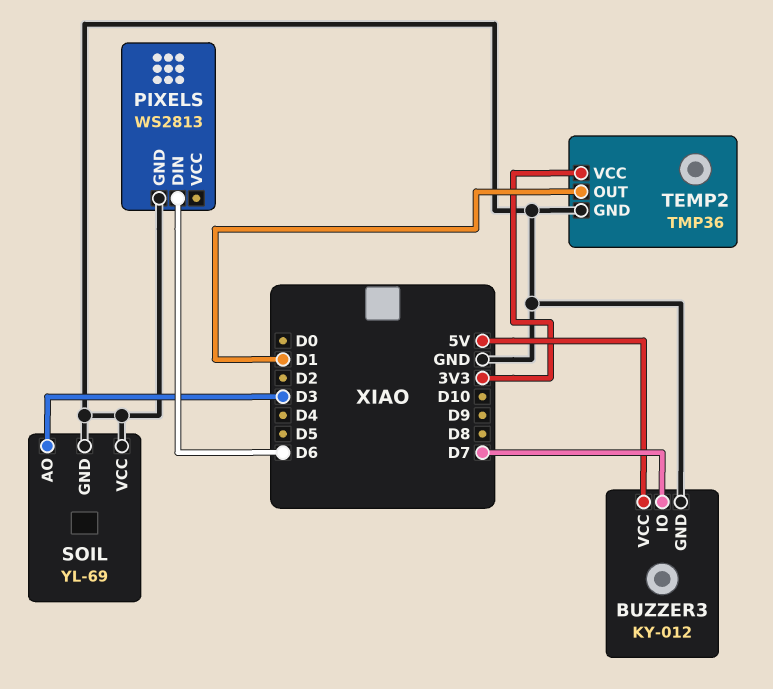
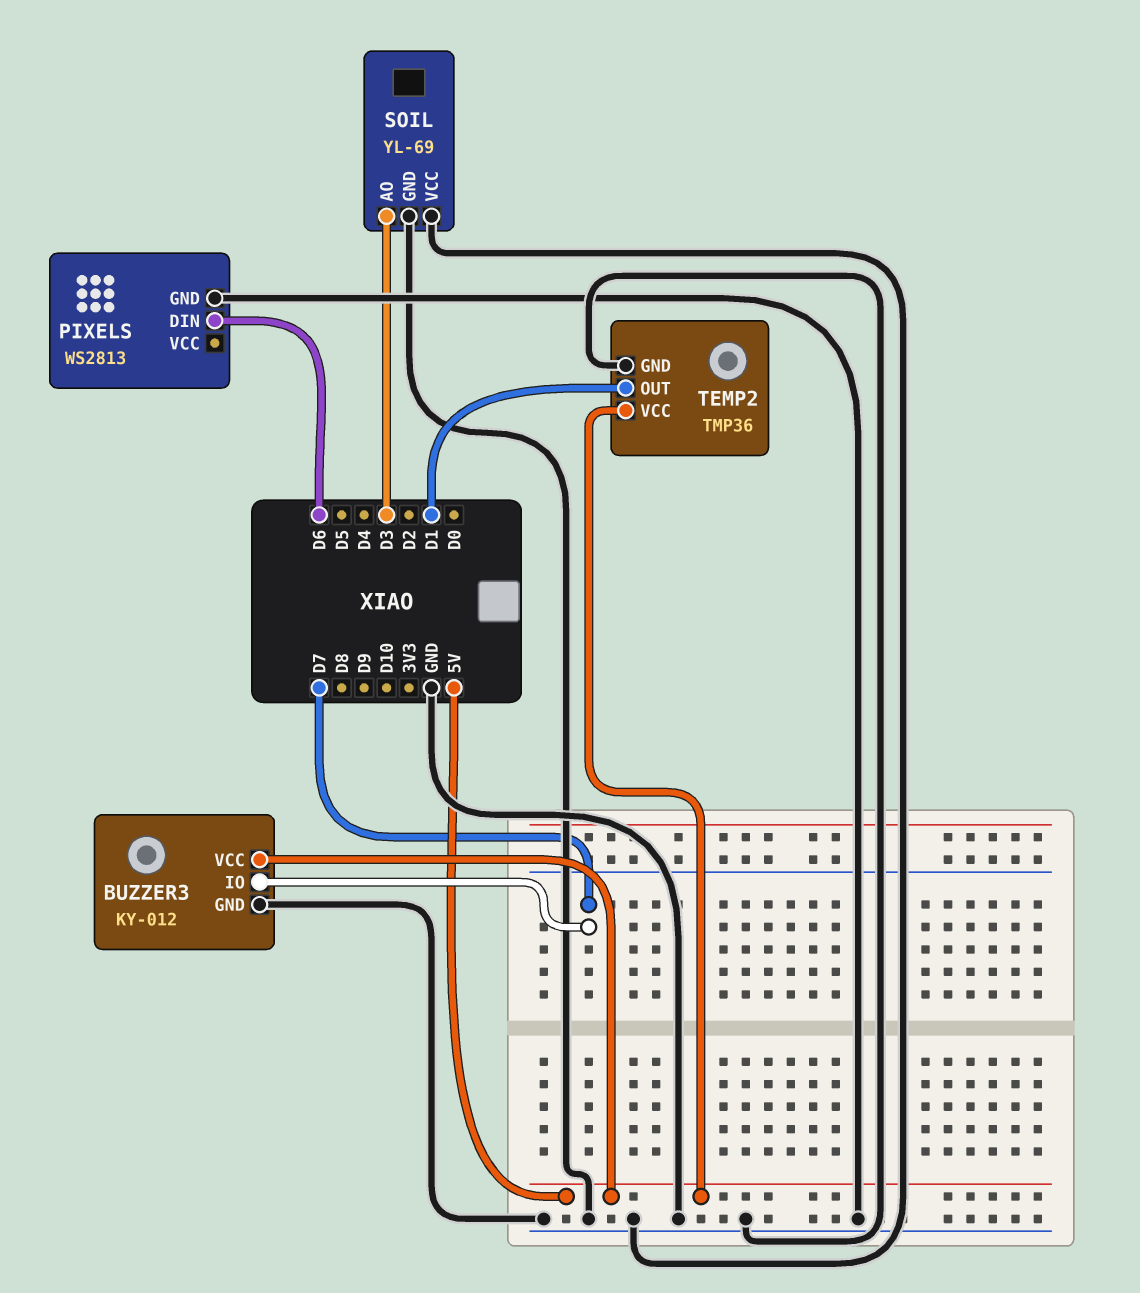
TEMP2 pin VCC: 3V3 -> 5V

